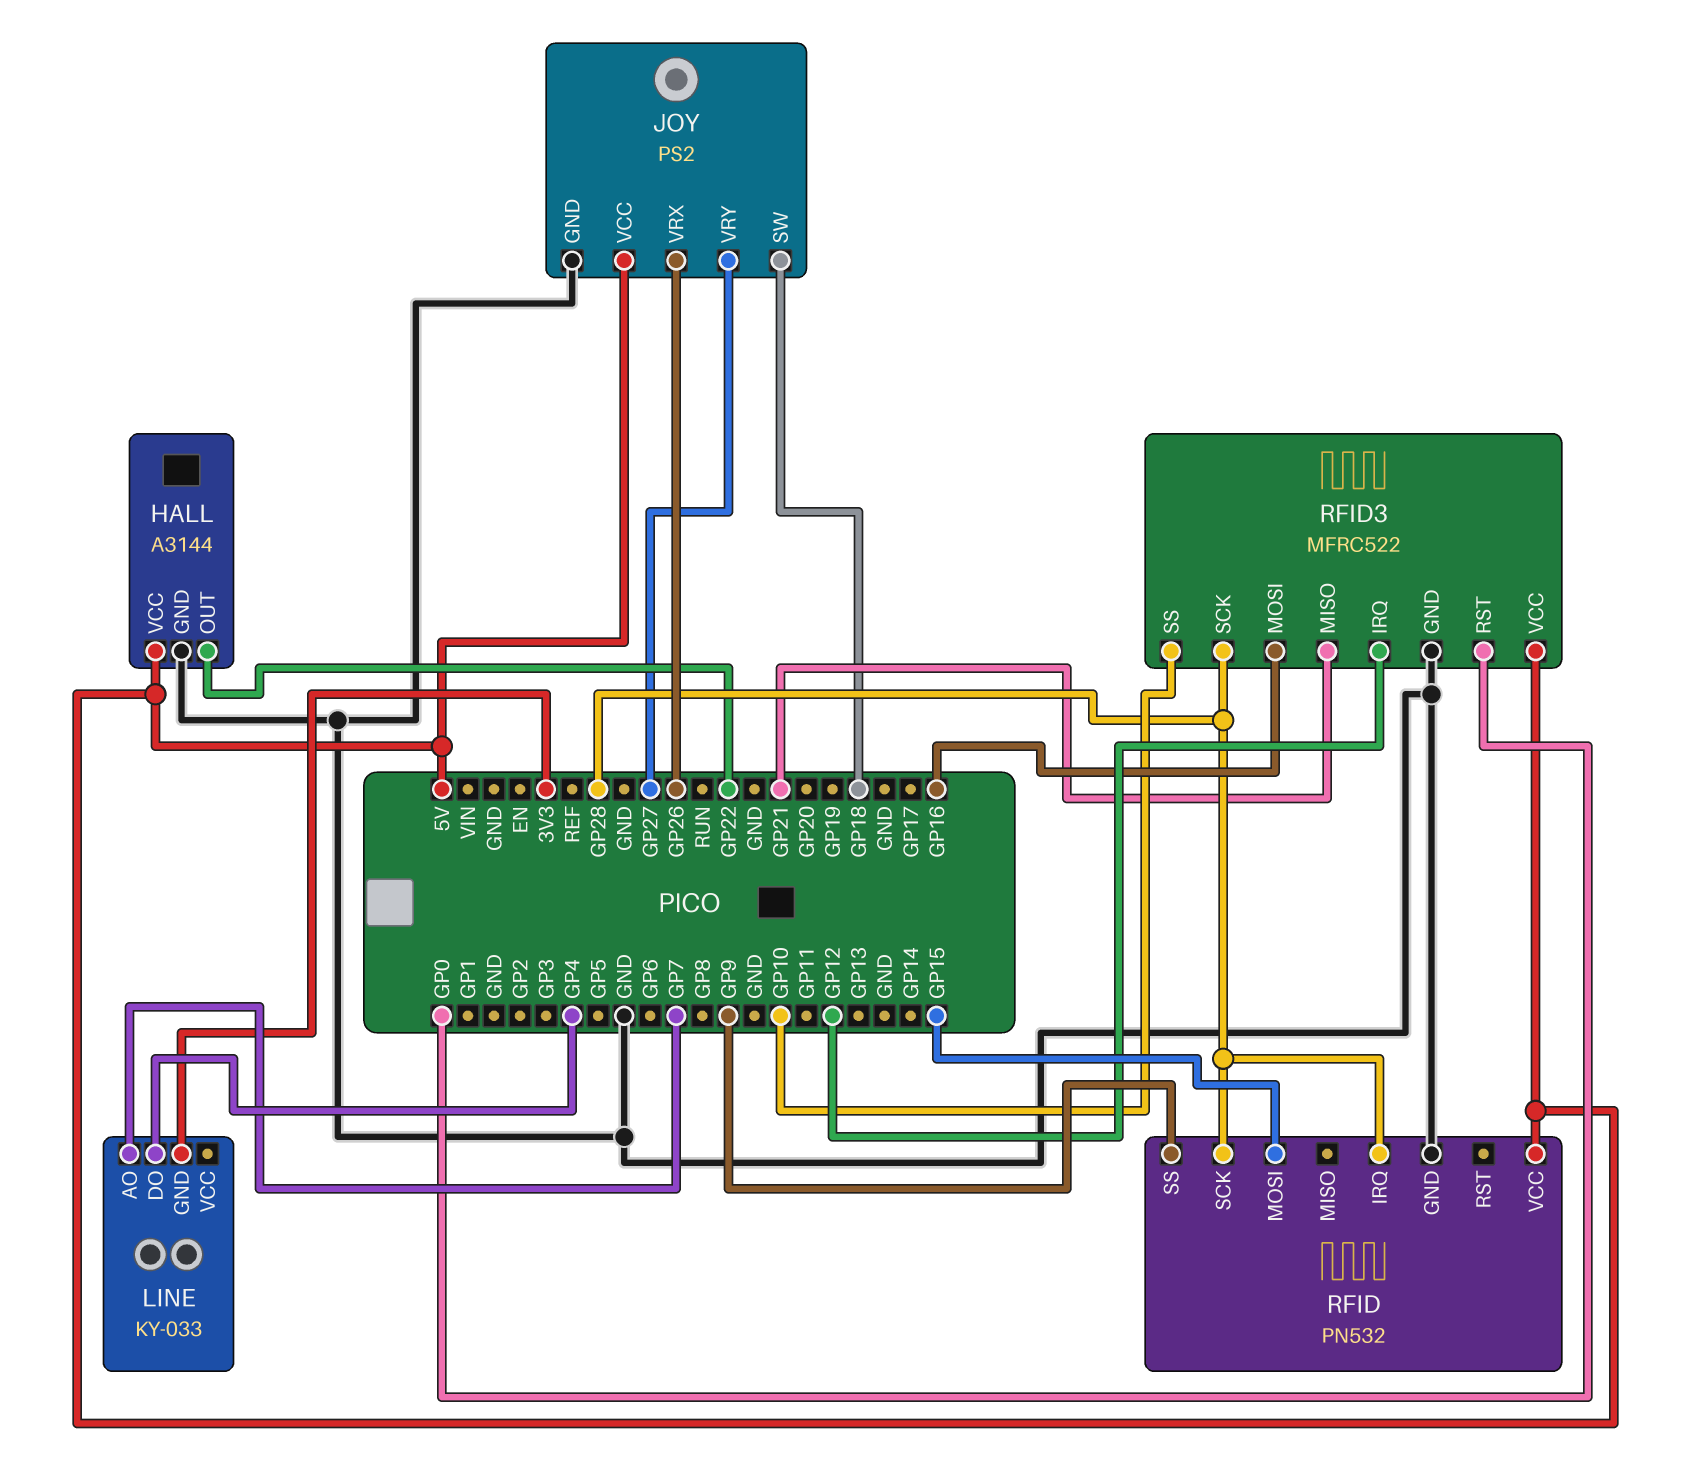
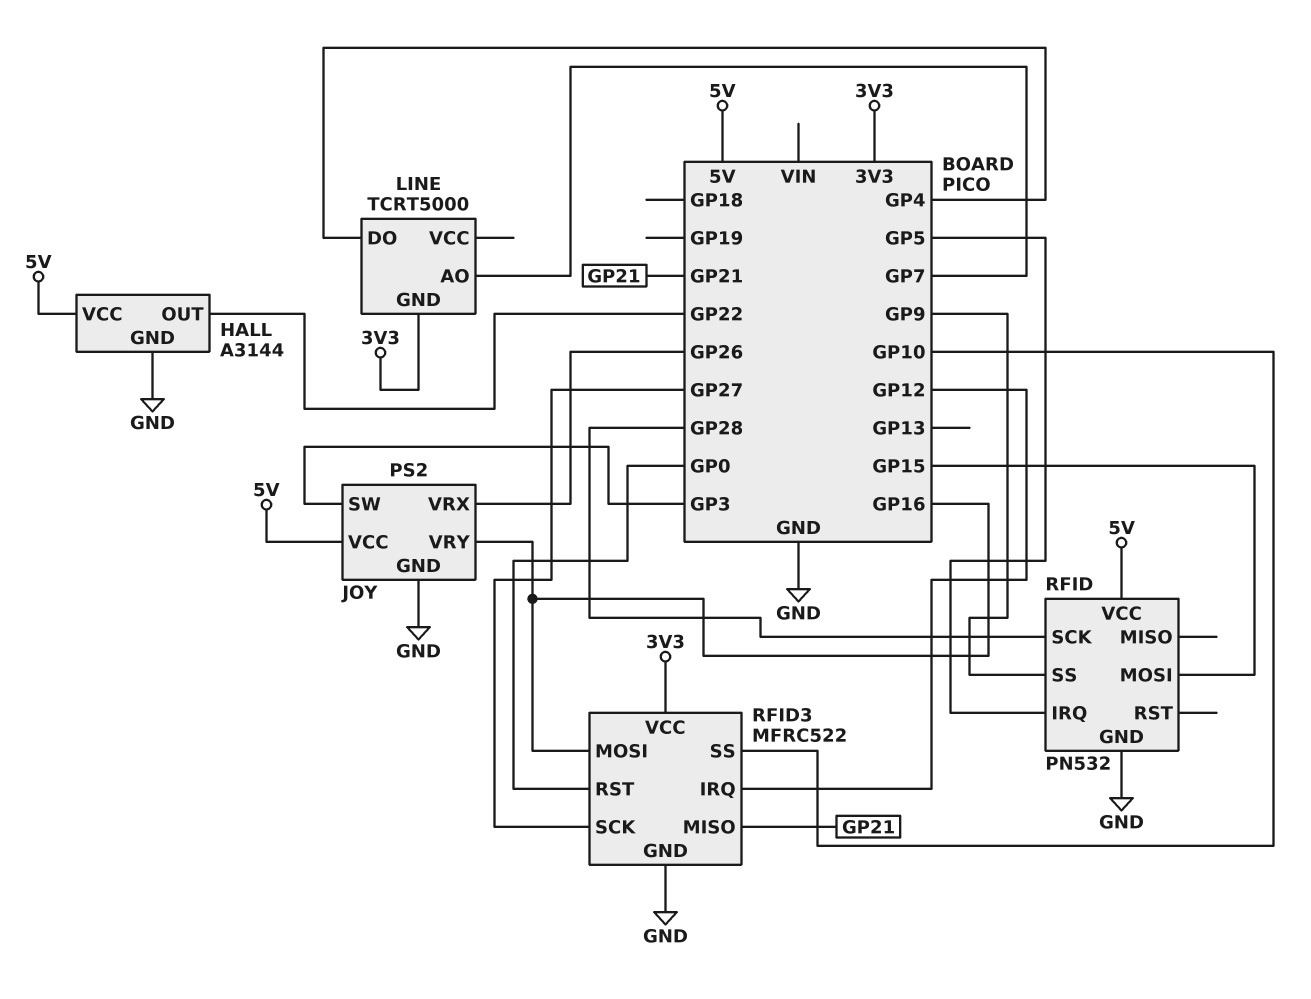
JOY pin SW: GP18 -> GP3
JOY pin VRY: GP27 -> GP16
LINE: KY-033 -> TCRT5000
RFID pin IRQ: GP28 -> GP5
RFID3 pin SCK: GP28 -> GP27
RFID3 pin VCC: 5V -> 3V3

